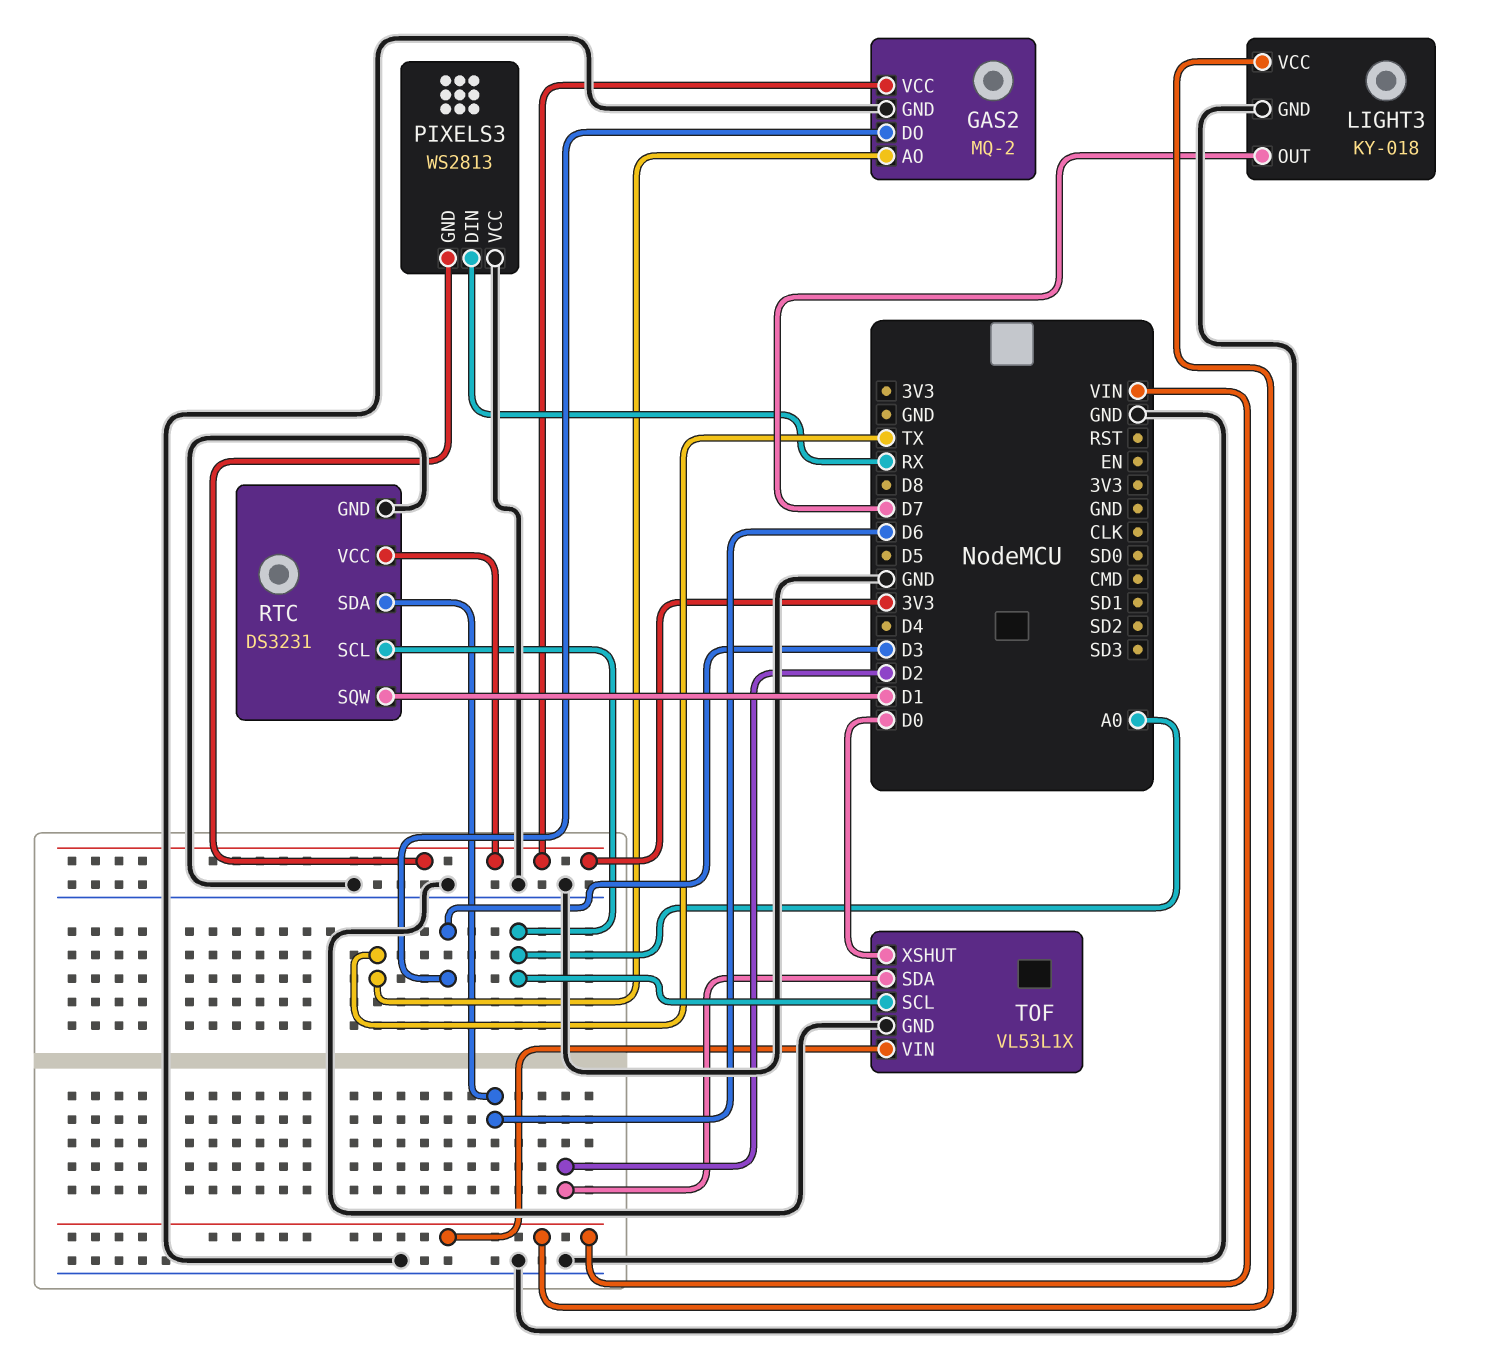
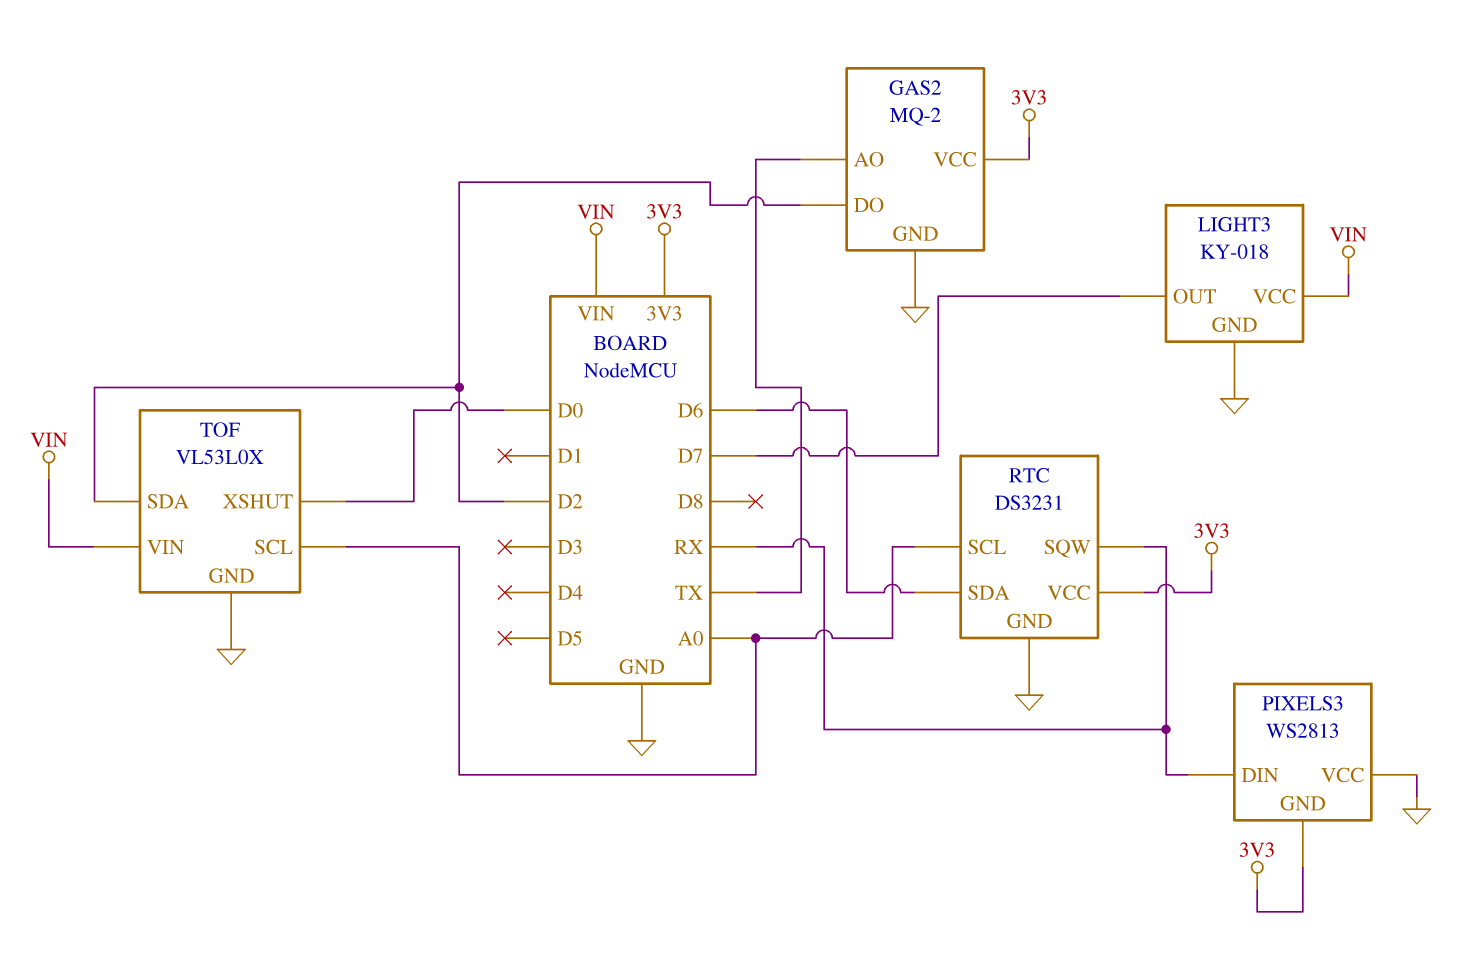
GAS2 pin DO: D3 -> D2
RTC pin SQW: D1 -> RX
TOF: VL53L1X -> VL53L0X

